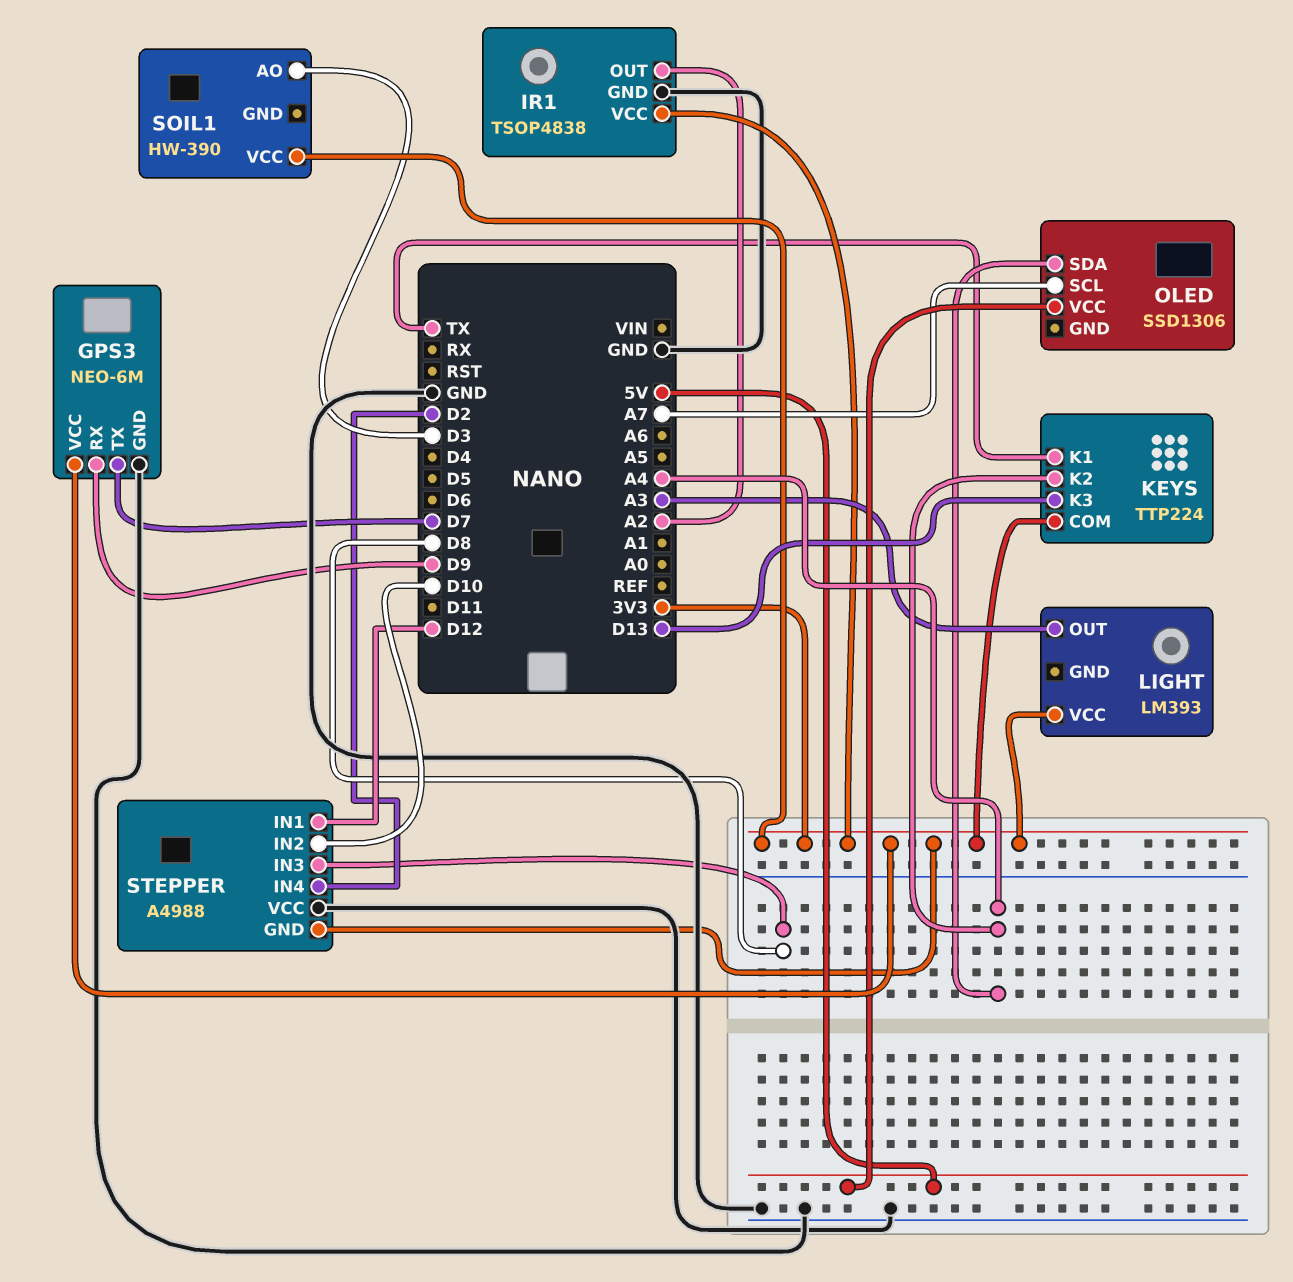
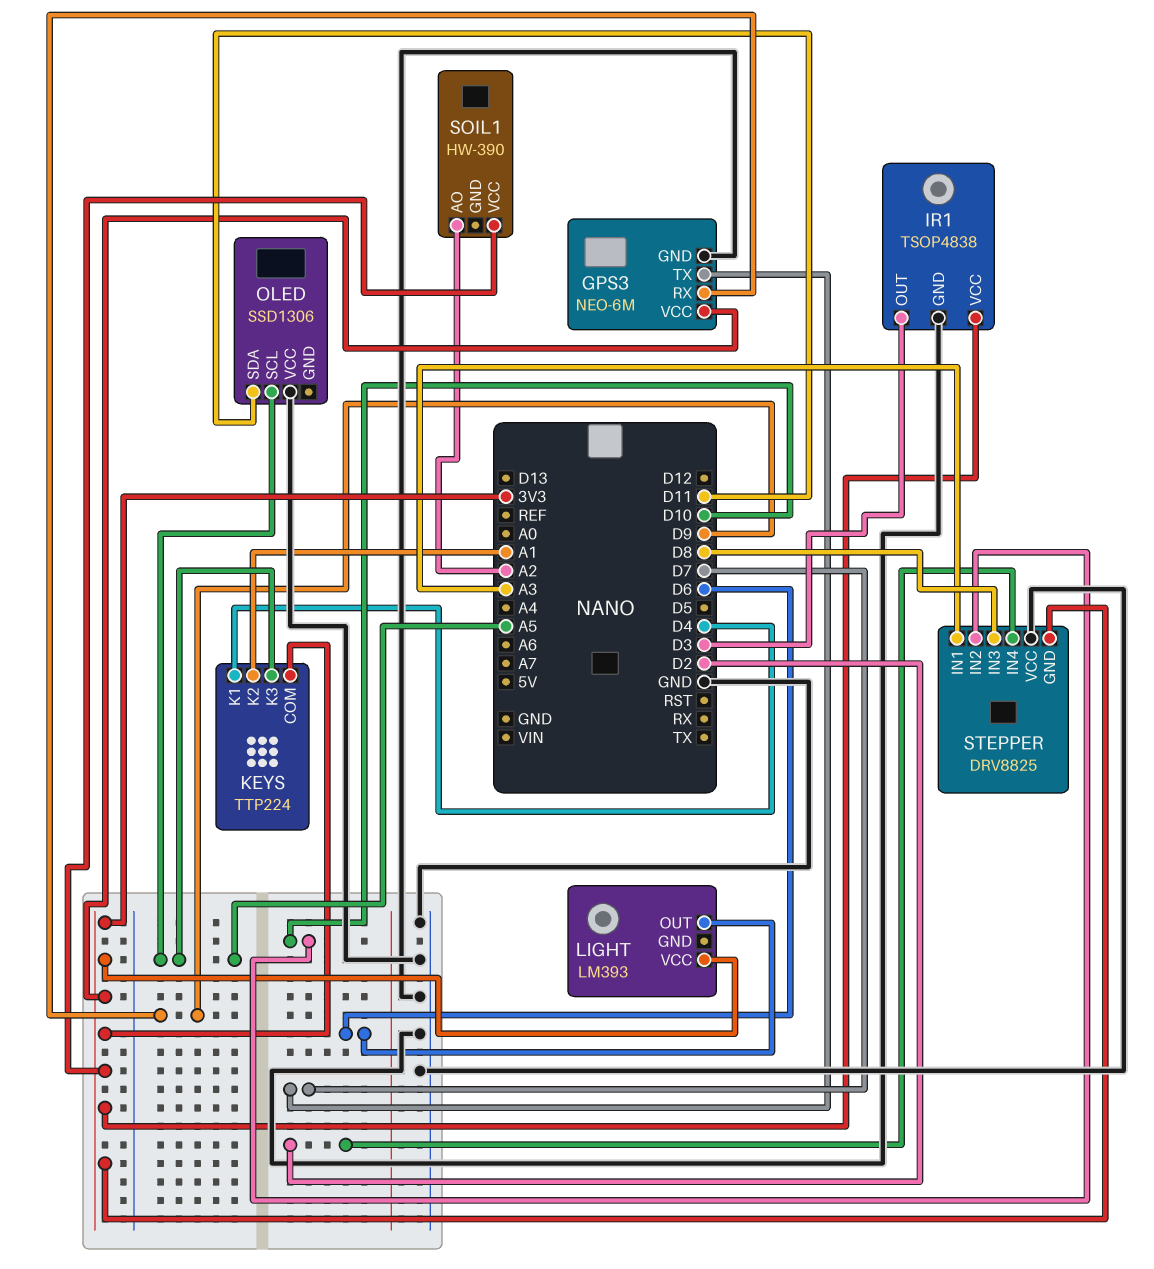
IR1 pin OUT: A2 -> D3
KEYS pin K1: TX -> D4
KEYS pin K2: A4 -> A1
KEYS pin K3: D13 -> A5
LIGHT pin OUT: A3 -> D6
OLED pin SCL: A7 -> A5
OLED pin SDA: A4 -> D11
OLED pin VCC: 5V -> GND
SOIL1 pin AO: D3 -> A2
STEPPER: A4988 -> DRV8825
STEPPER pin IN1: D12 -> A3

